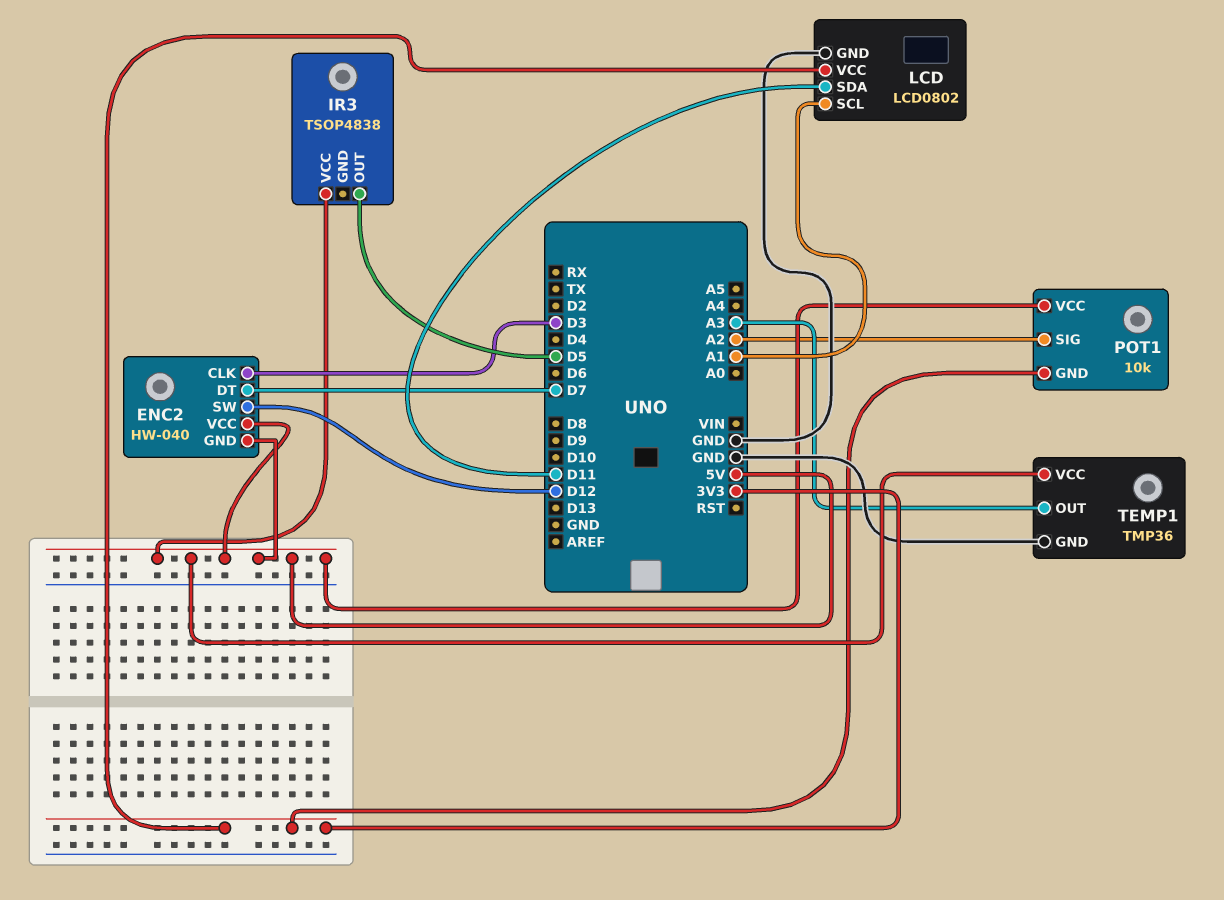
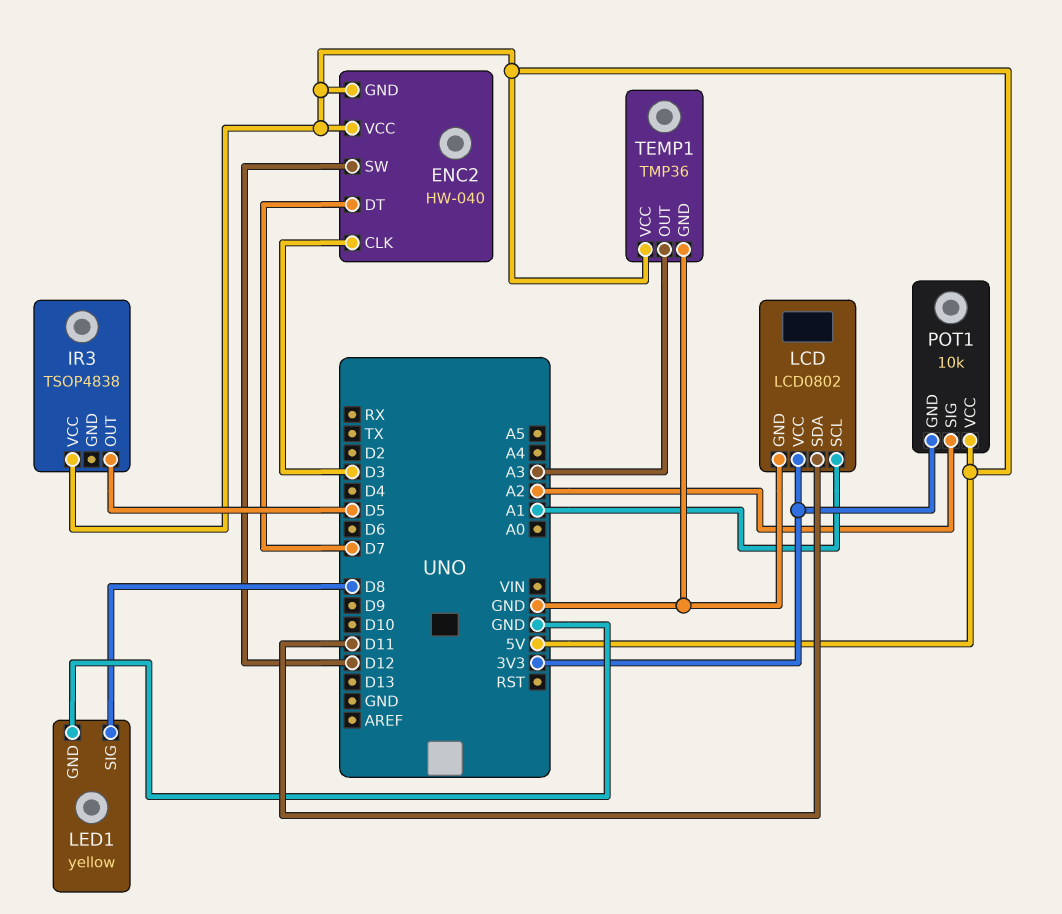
LED1: none -> yellow
LED1 pin GND: none -> GND
LED1 pin SIG: none -> D8

